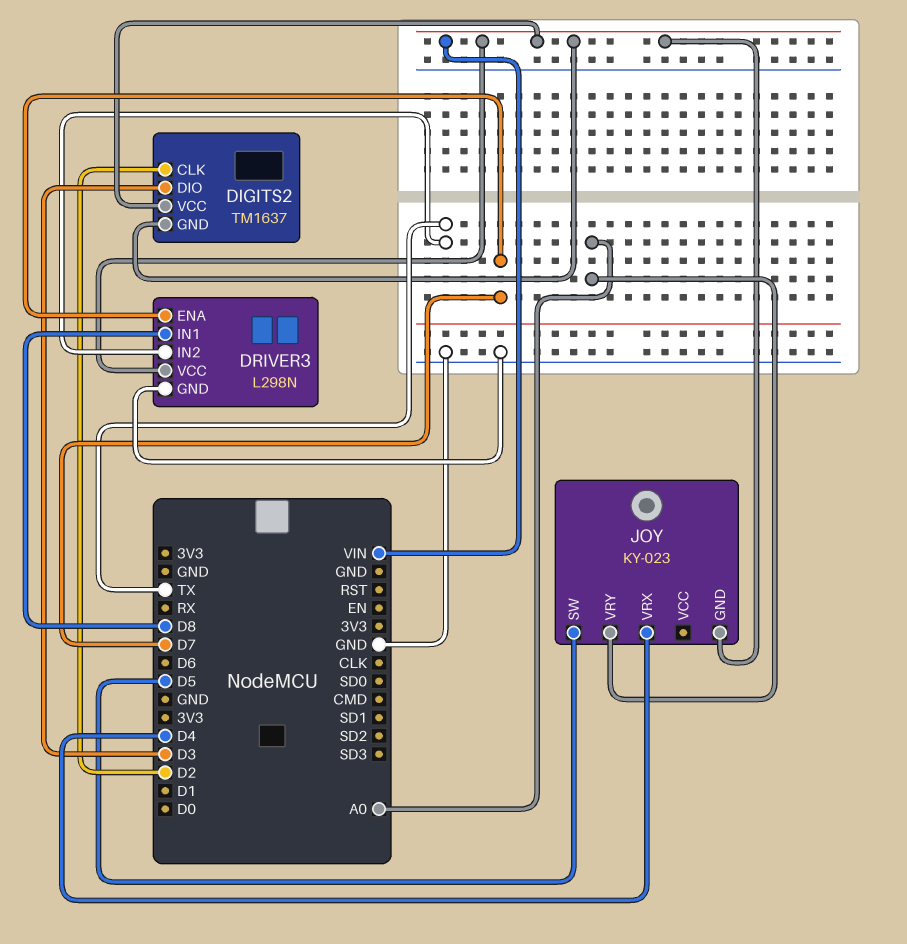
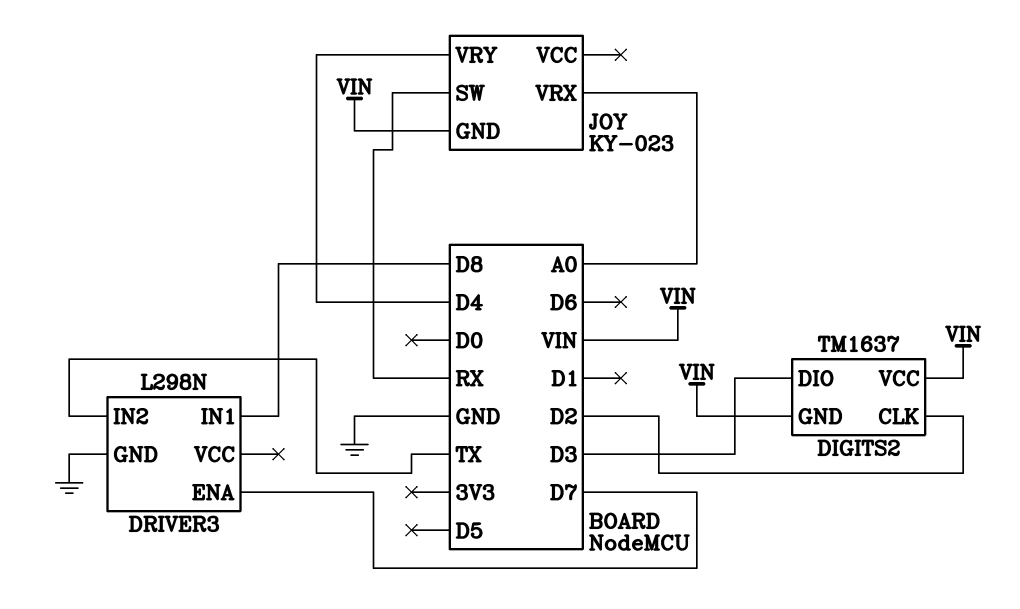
DRIVER3 pin VCC: VIN -> none
JOY pin SW: D5 -> RX
JOY pin VRX: D4 -> A0
JOY pin VRY: A0 -> D4

